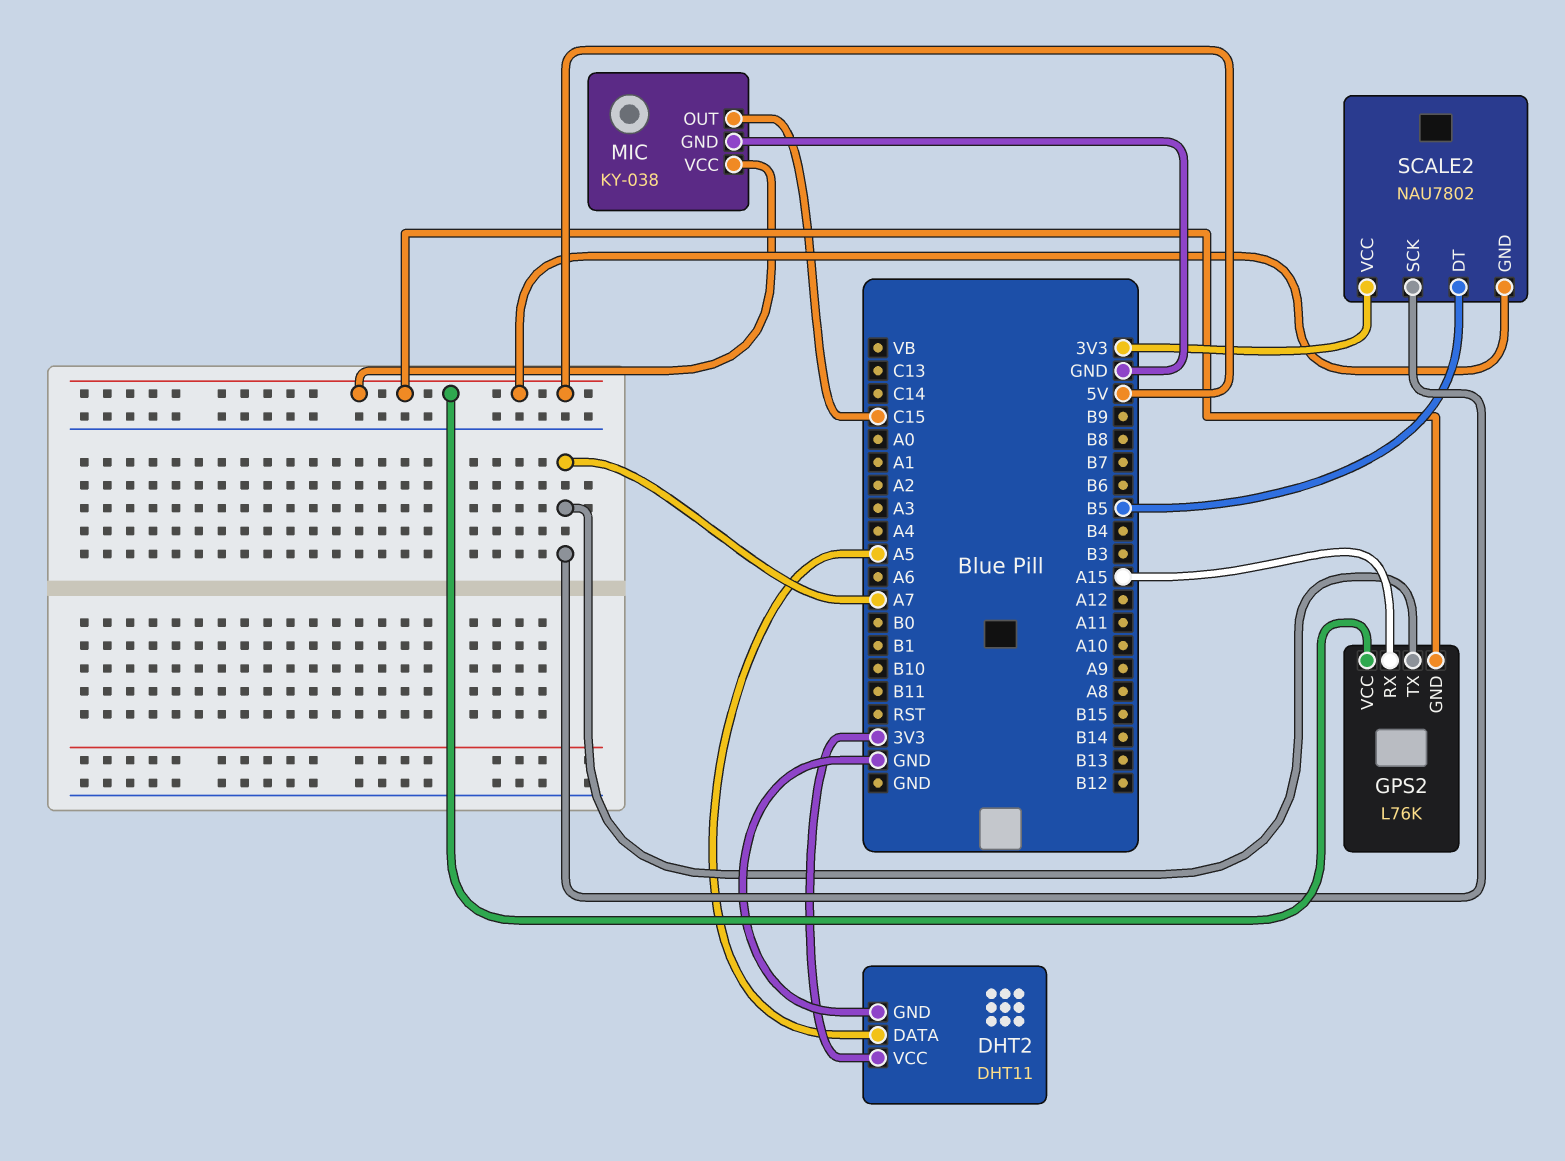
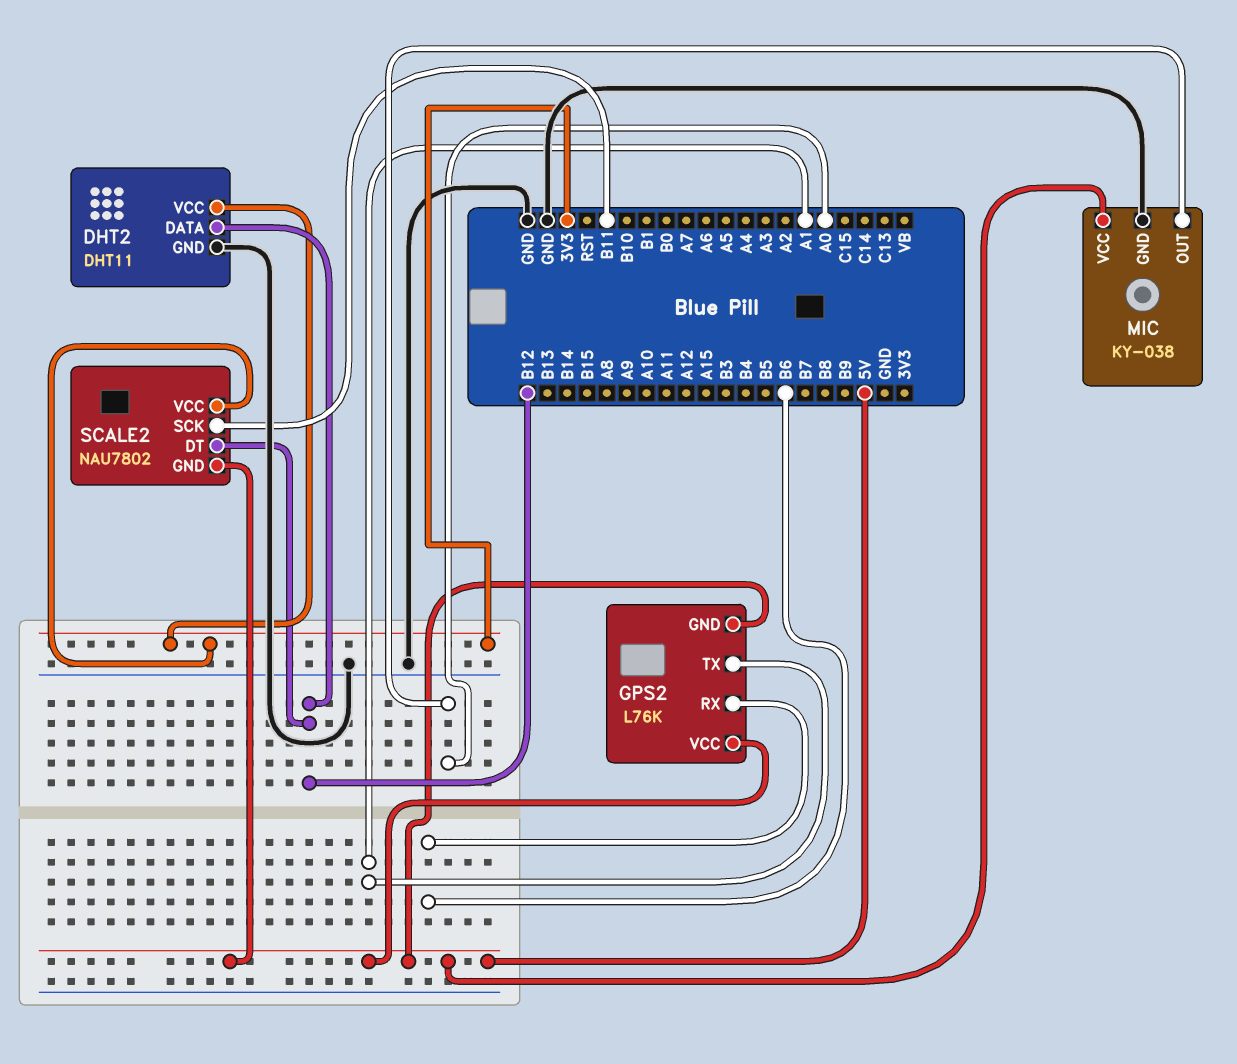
DHT2 pin DATA: A5 -> B12
GPS2 pin RX: A15 -> B6
GPS2 pin TX: A7 -> A1
MIC pin OUT: C15 -> A0
SCALE2 pin DT: B5 -> B12
SCALE2 pin SCK: A7 -> B11

